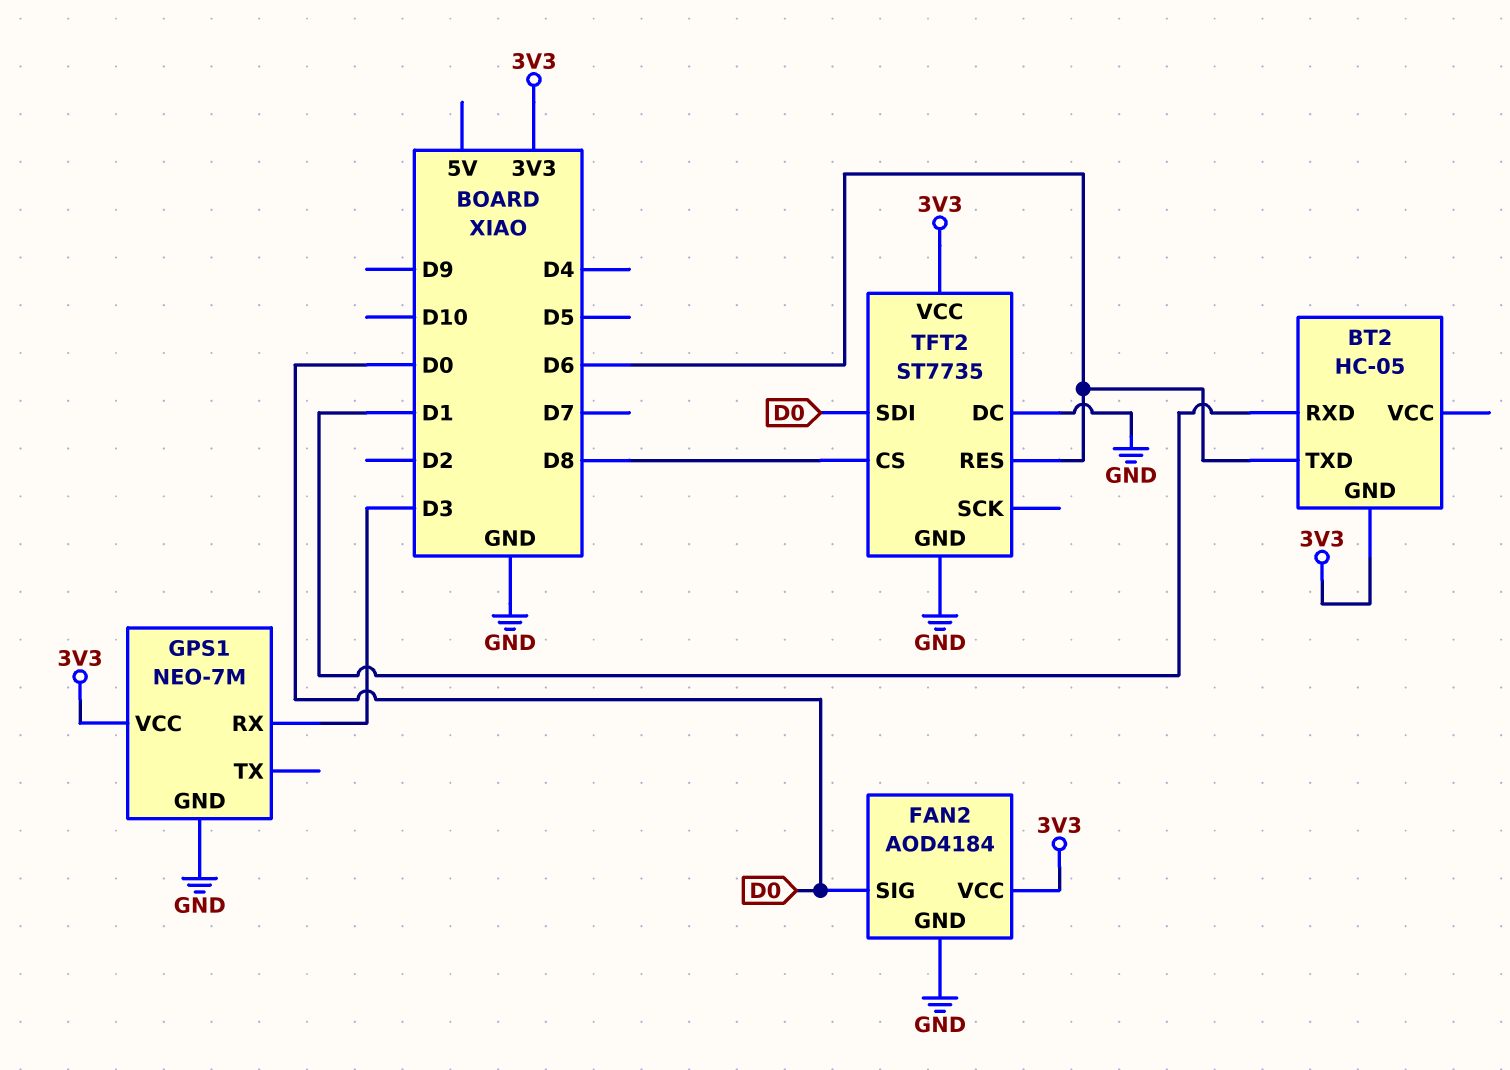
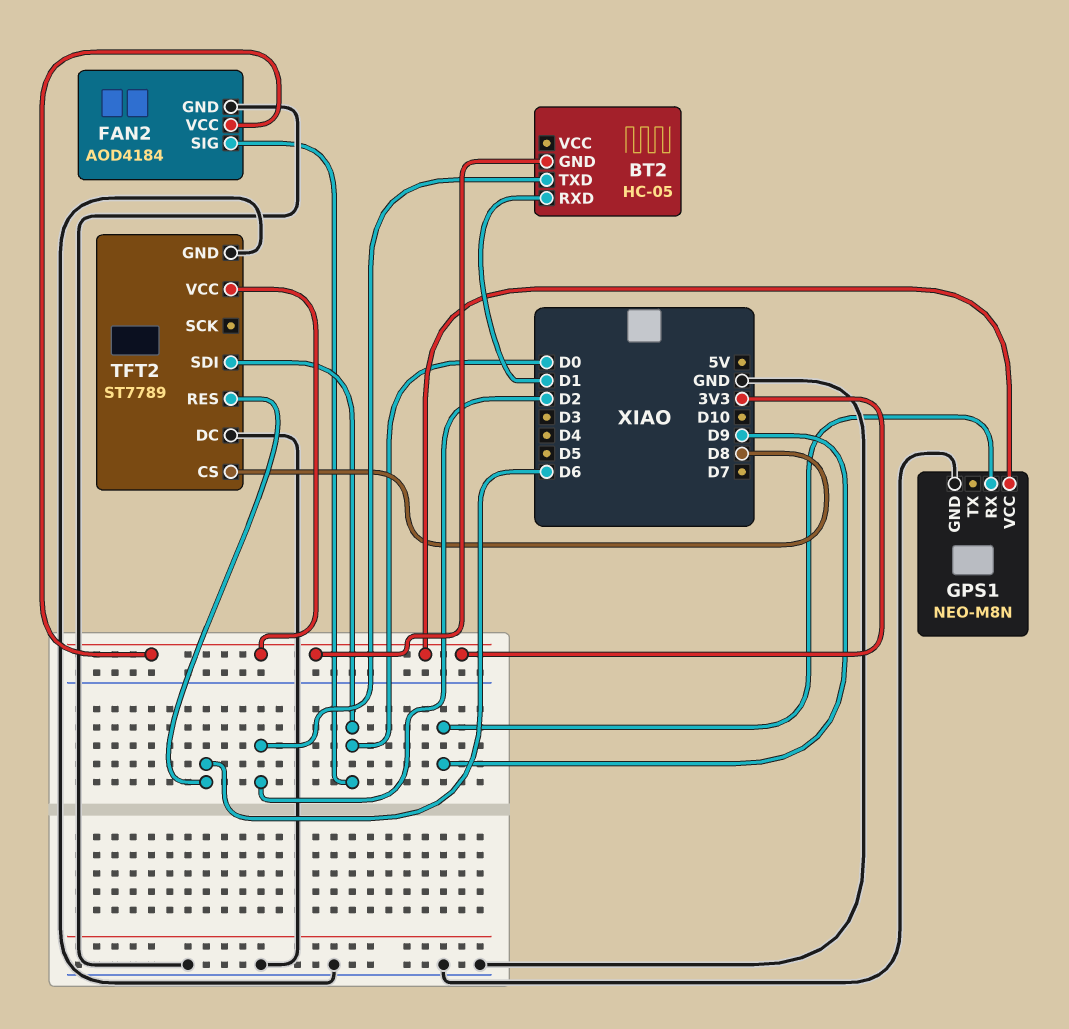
BT2 pin TXD: D6 -> D2
GPS1: NEO-7M -> NEO-M8N
GPS1 pin RX: D3 -> D9
TFT2: ST7735 -> ST7789

